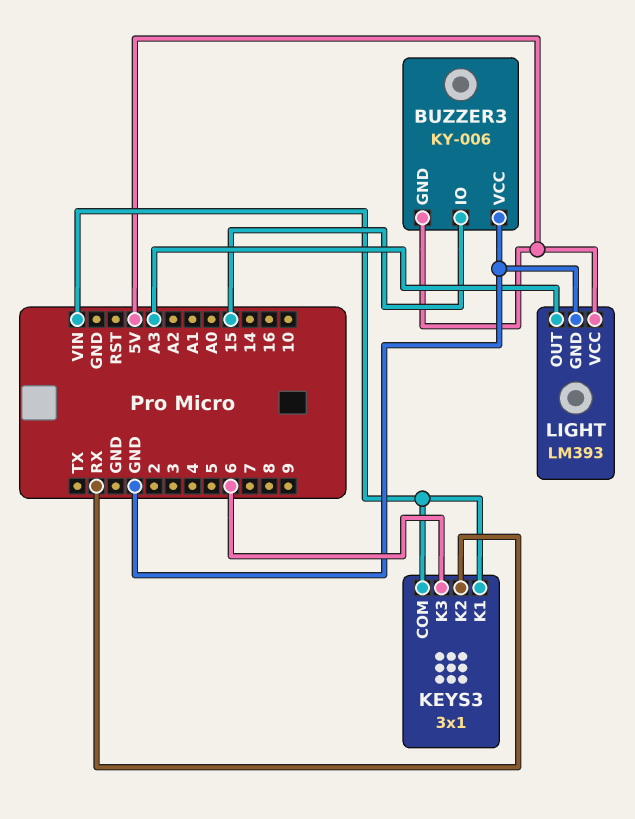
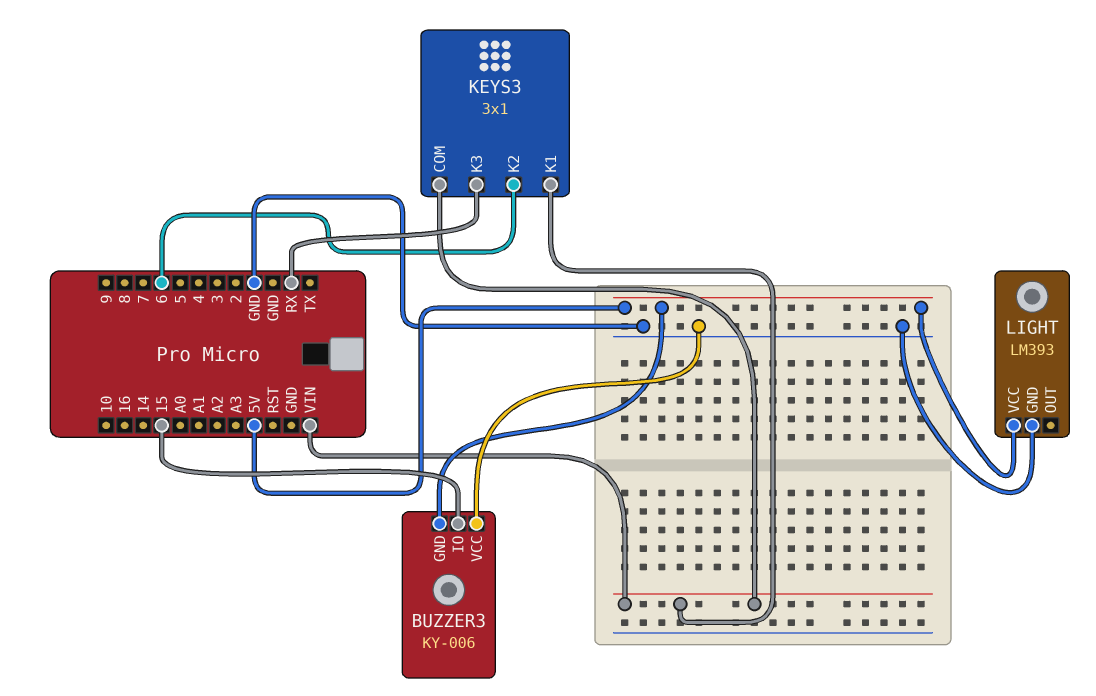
KEYS3 pin K2: RX -> 6
KEYS3 pin K3: 6 -> RX
LIGHT pin OUT: A3 -> none

